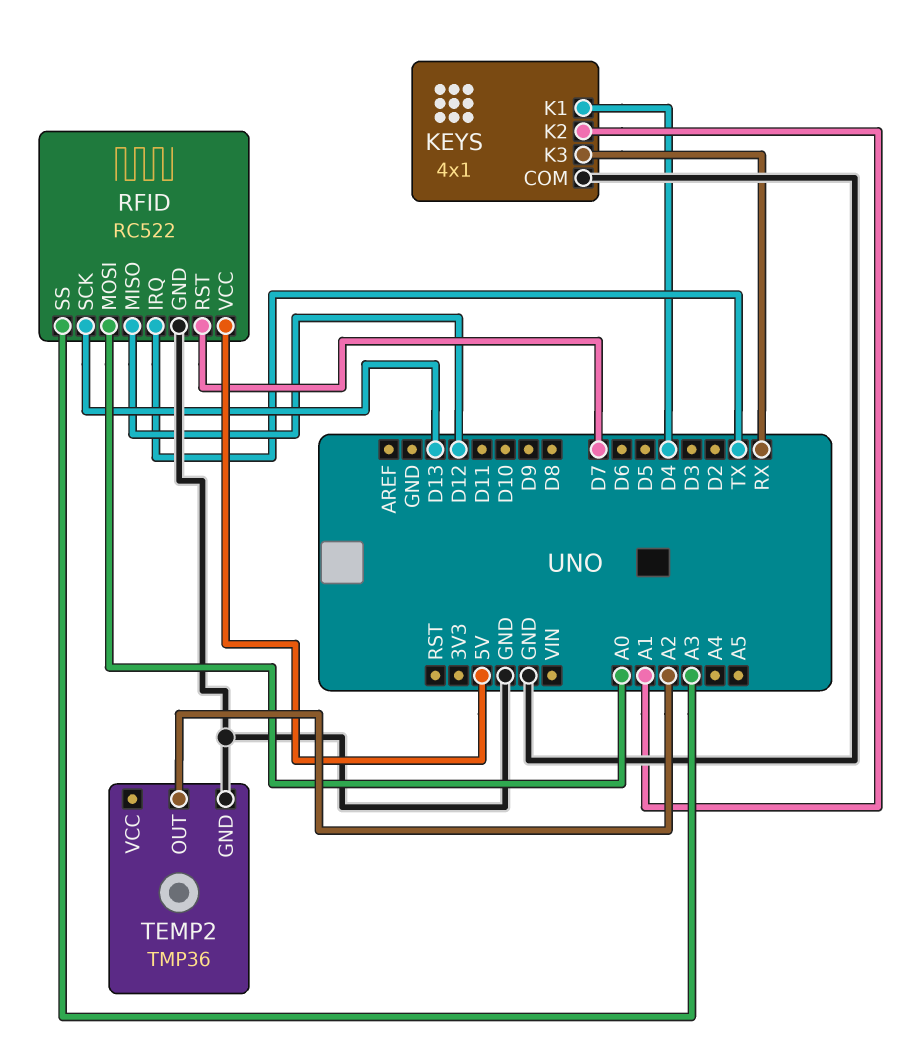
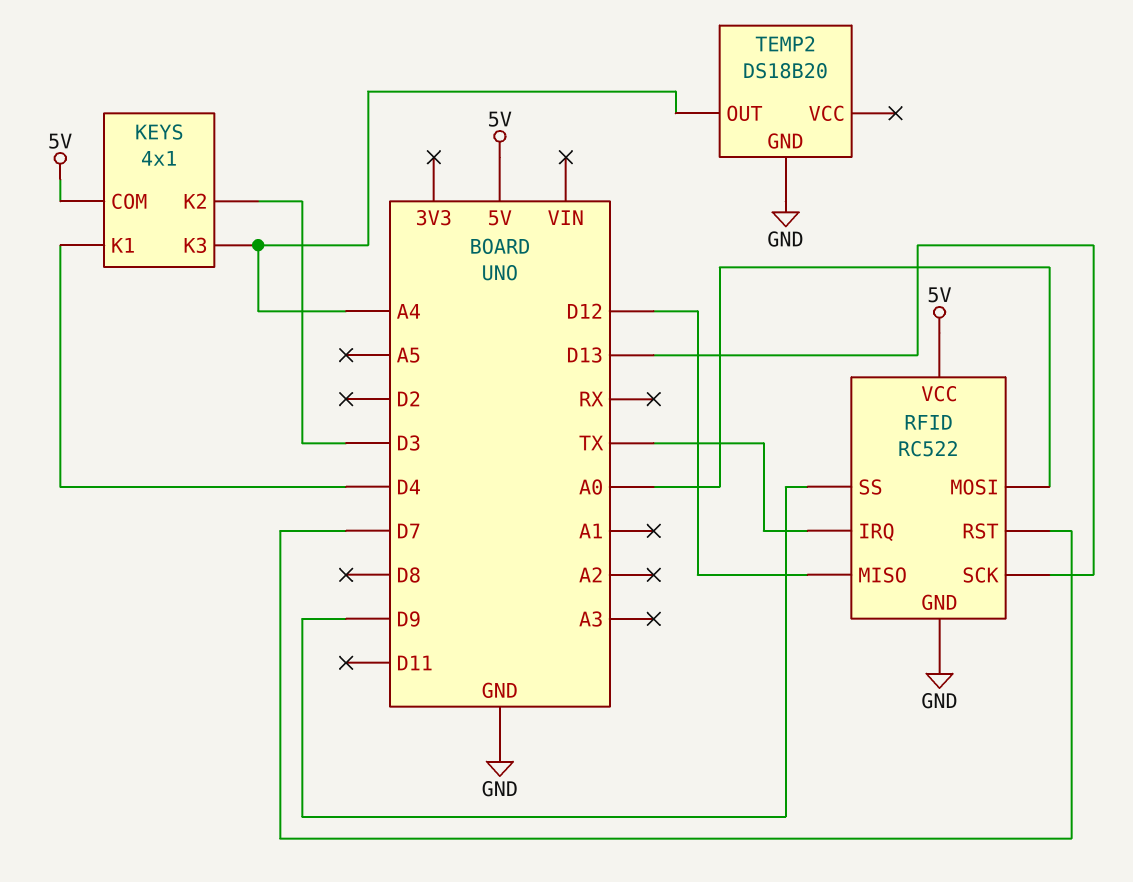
KEYS pin COM: GND -> 5V
KEYS pin K2: A1 -> D3
KEYS pin K3: RX -> A4
RFID pin SS: A3 -> D9
TEMP2: TMP36 -> DS18B20
TEMP2 pin OUT: A2 -> A4

